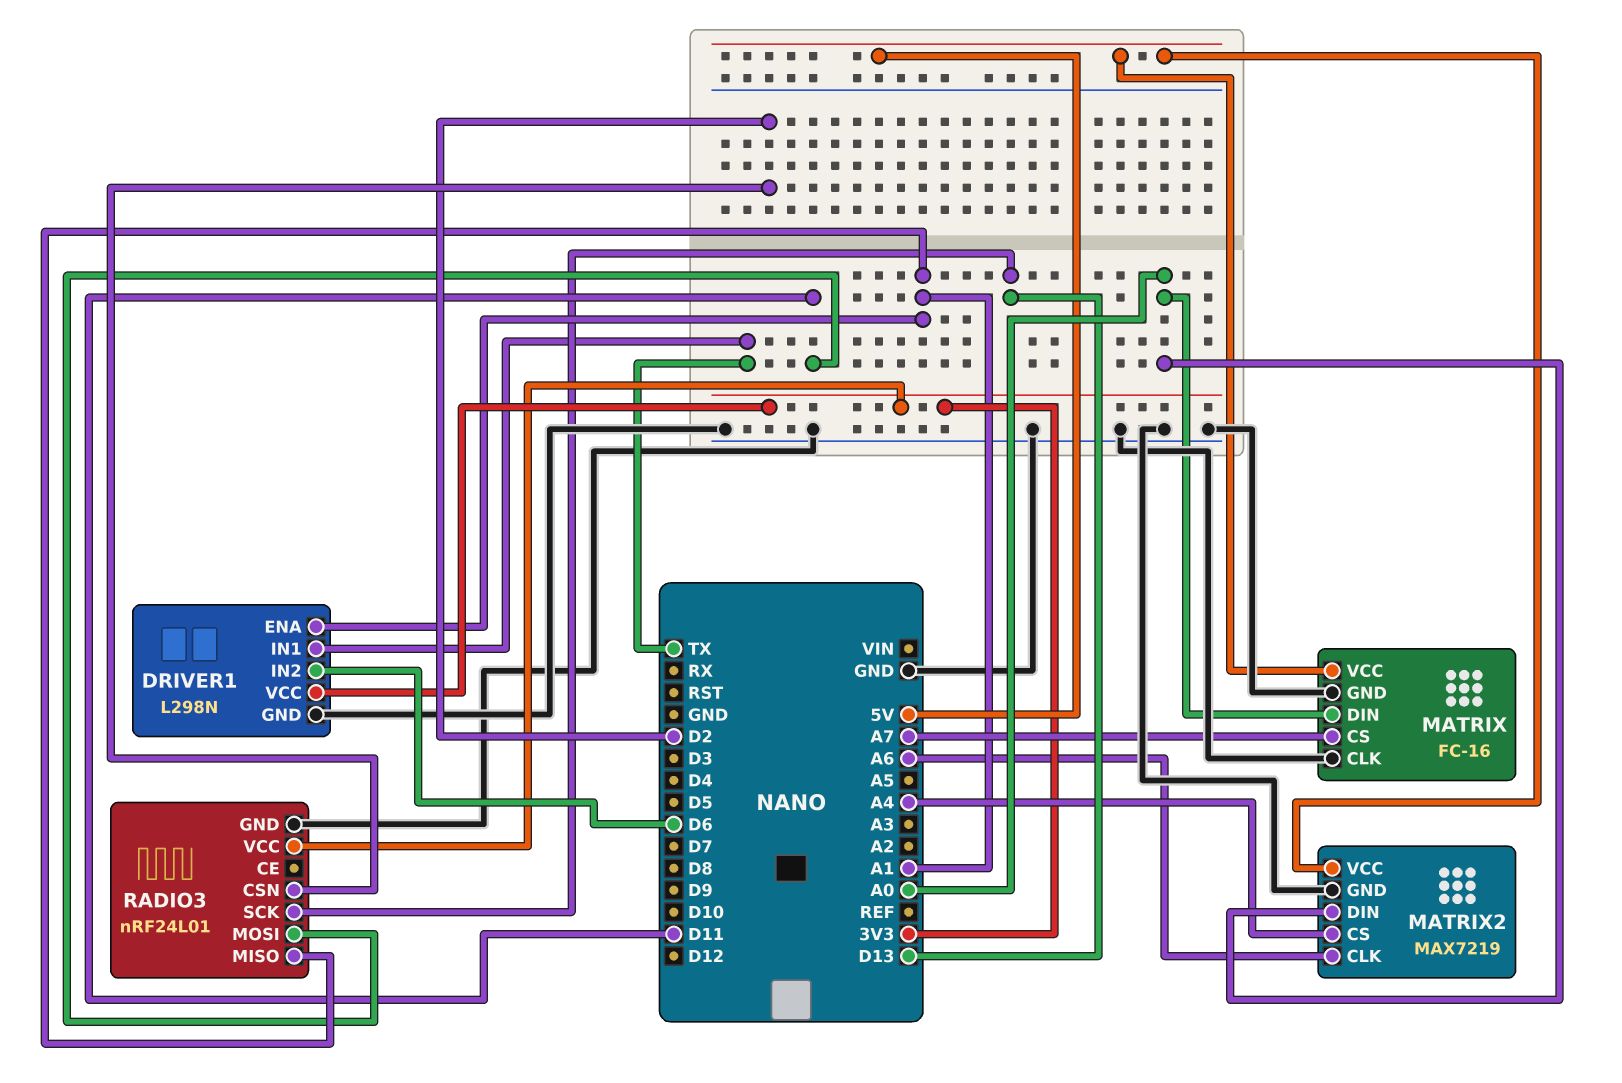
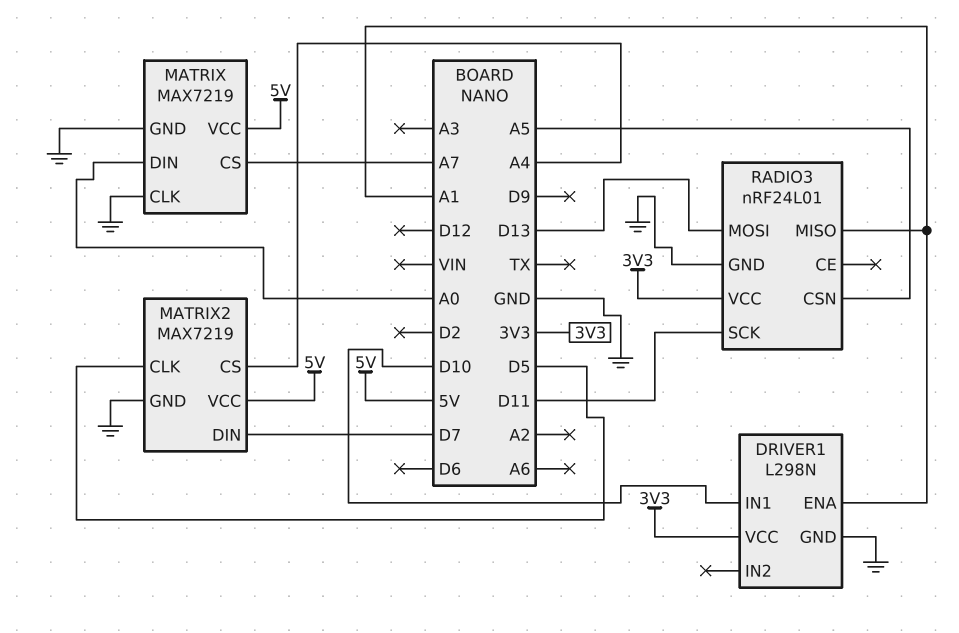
DRIVER1 pin IN1: TX -> D10
DRIVER1 pin IN2: D6 -> none
MATRIX: FC-16 -> MAX7219
MATRIX2 pin CLK: A6 -> D5
MATRIX2 pin DIN: A0 -> D7
RADIO3 pin CSN: D2 -> A5
RADIO3 pin MOSI: D11 -> D13
RADIO3 pin SCK: D13 -> D11

